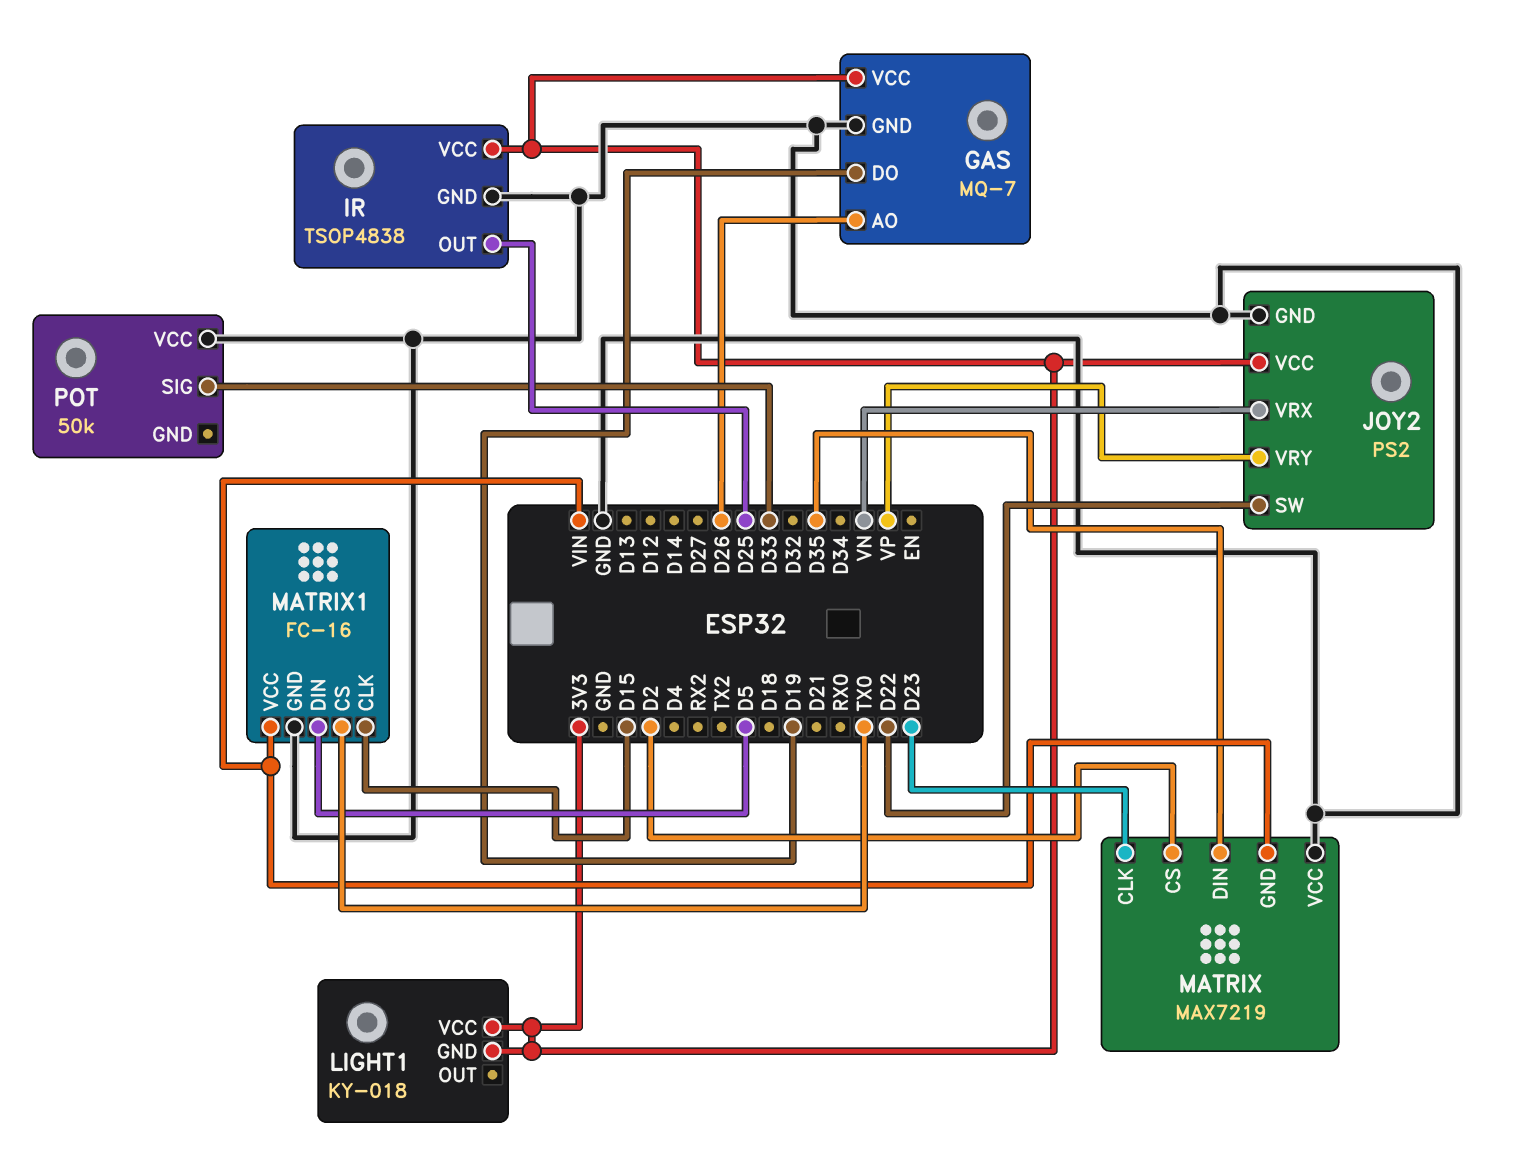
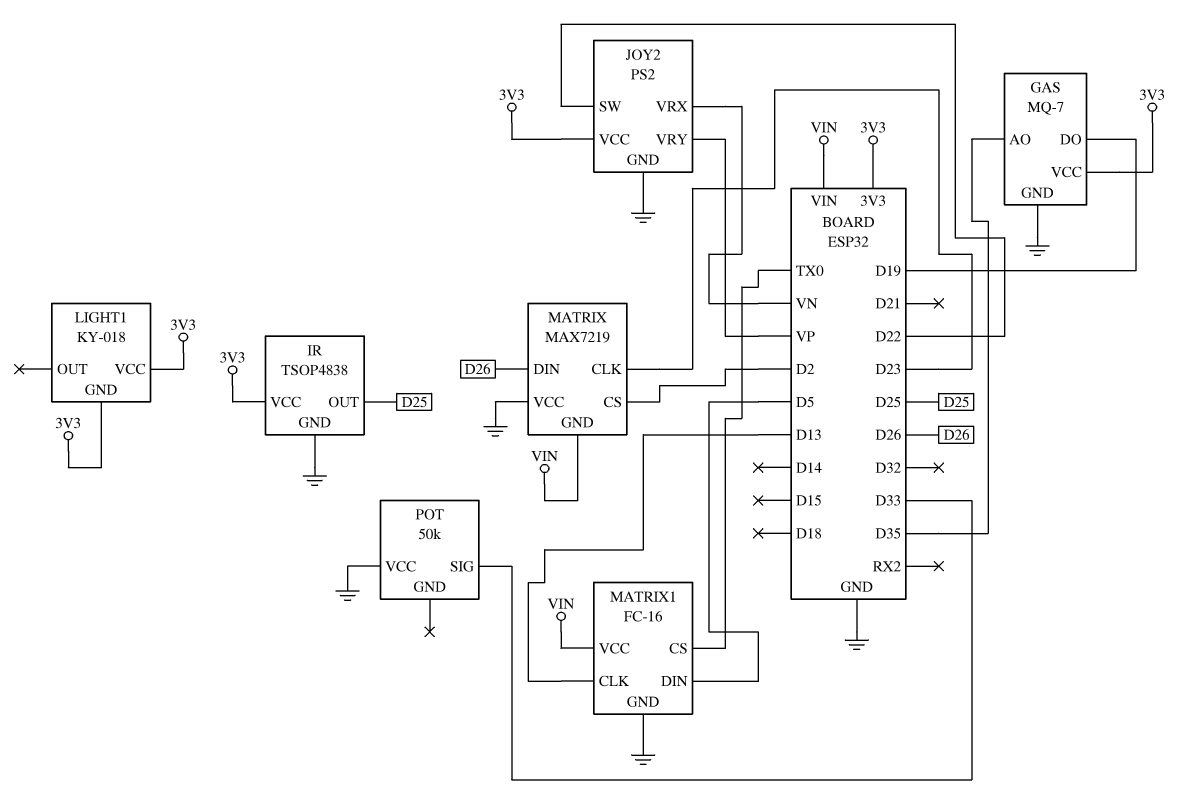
GAS pin AO: D26 -> D35
MATRIX pin DIN: D35 -> D26
MATRIX1 pin CLK: D15 -> D13

